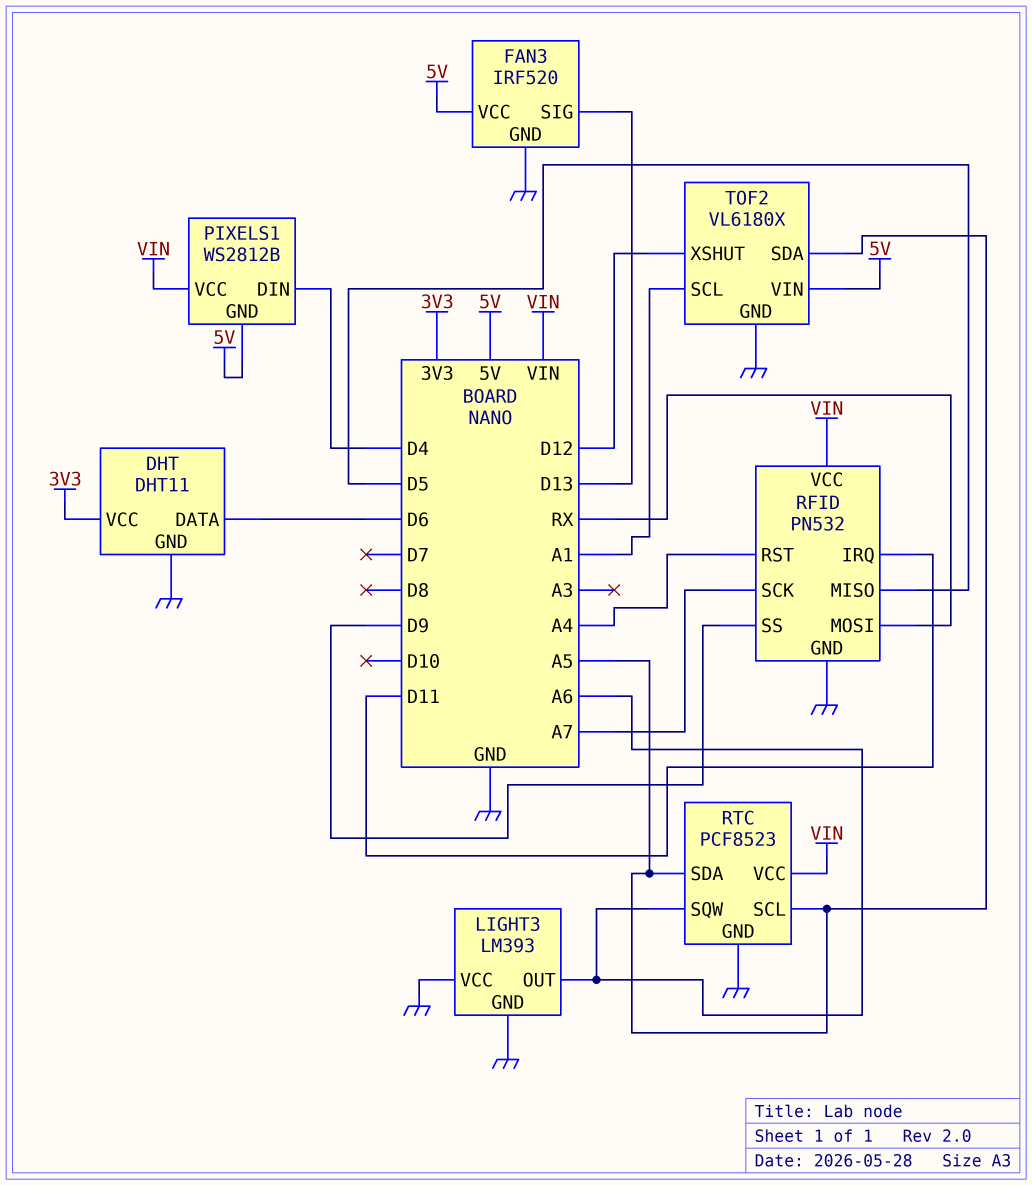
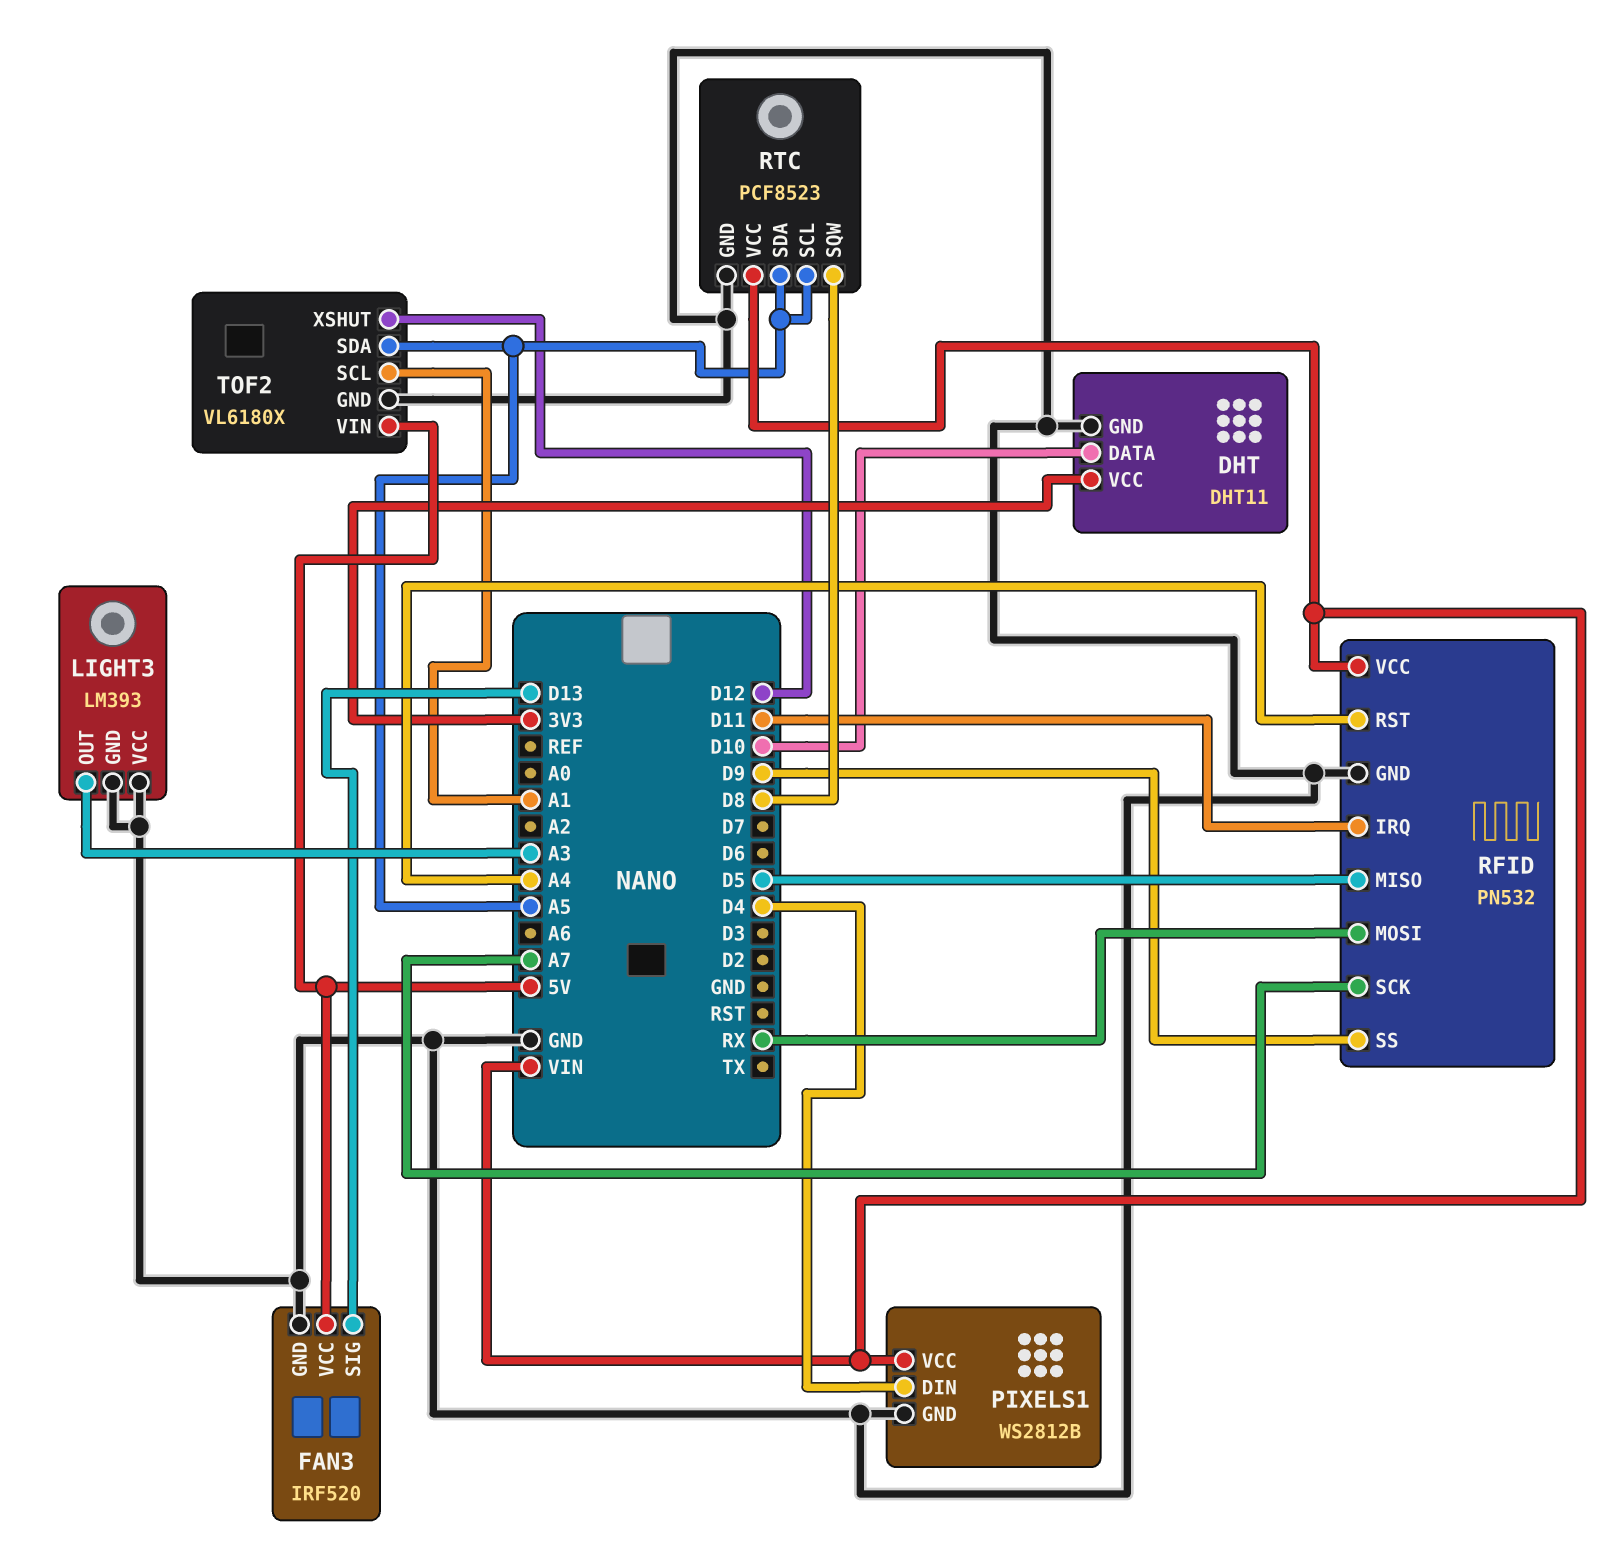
DHT pin DATA: D6 -> D10
LIGHT3 pin OUT: A6 -> A3
PIXELS1 pin GND: 5V -> GND
RTC pin SQW: A6 -> D8

